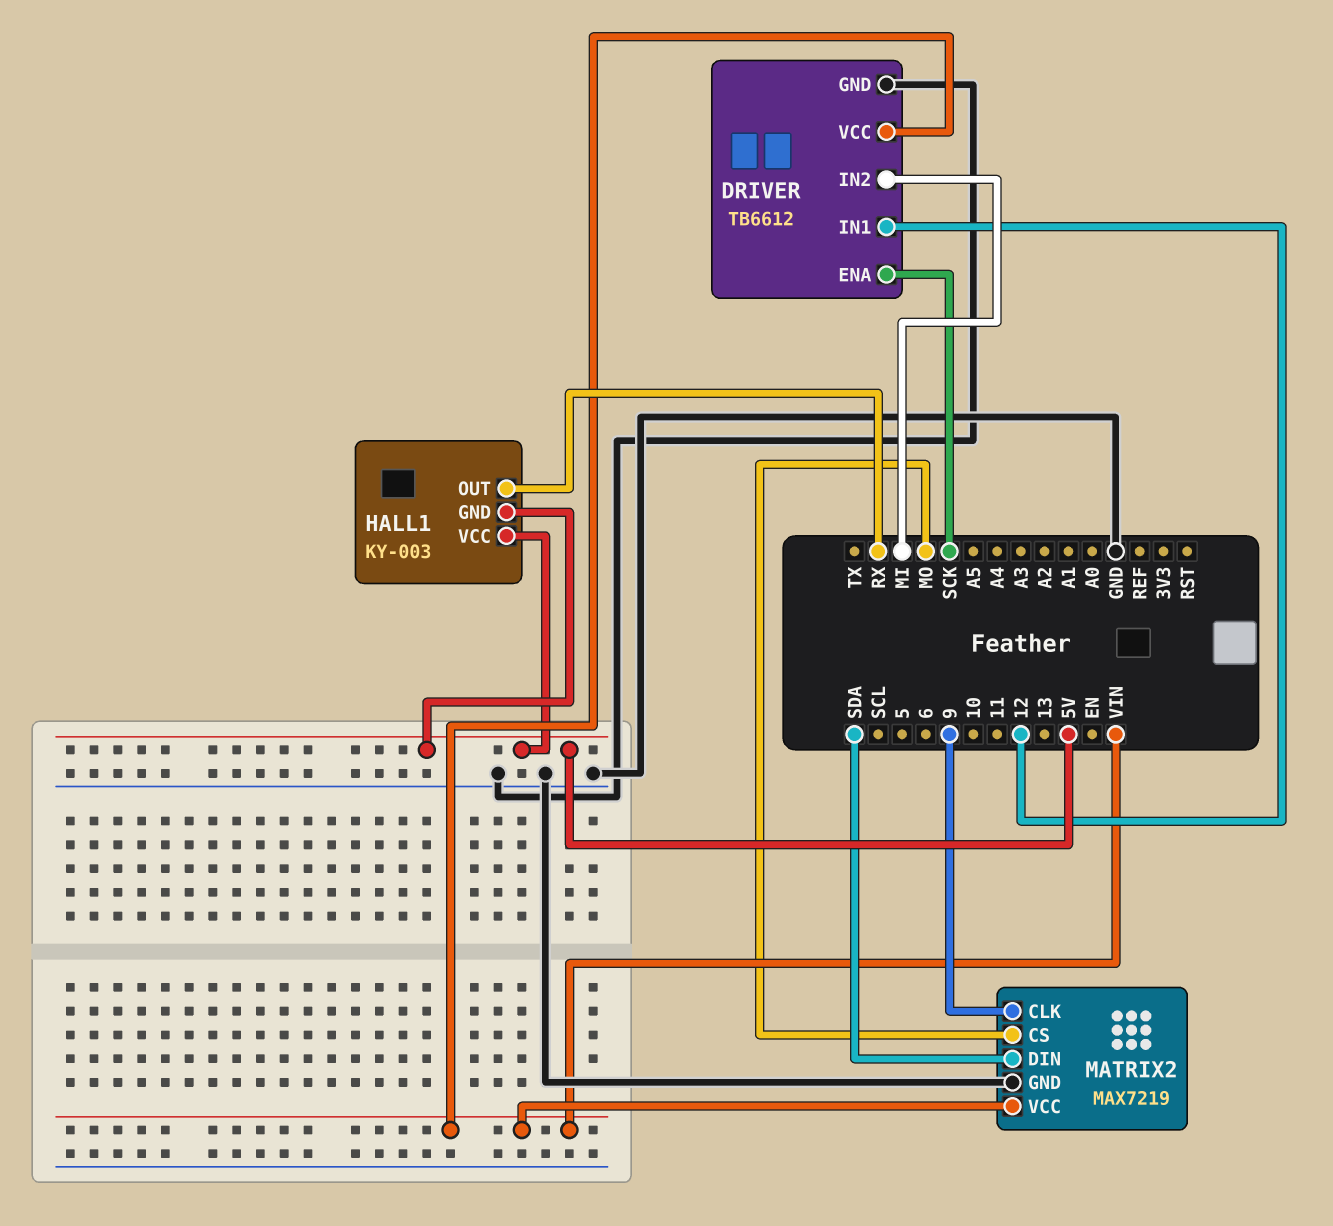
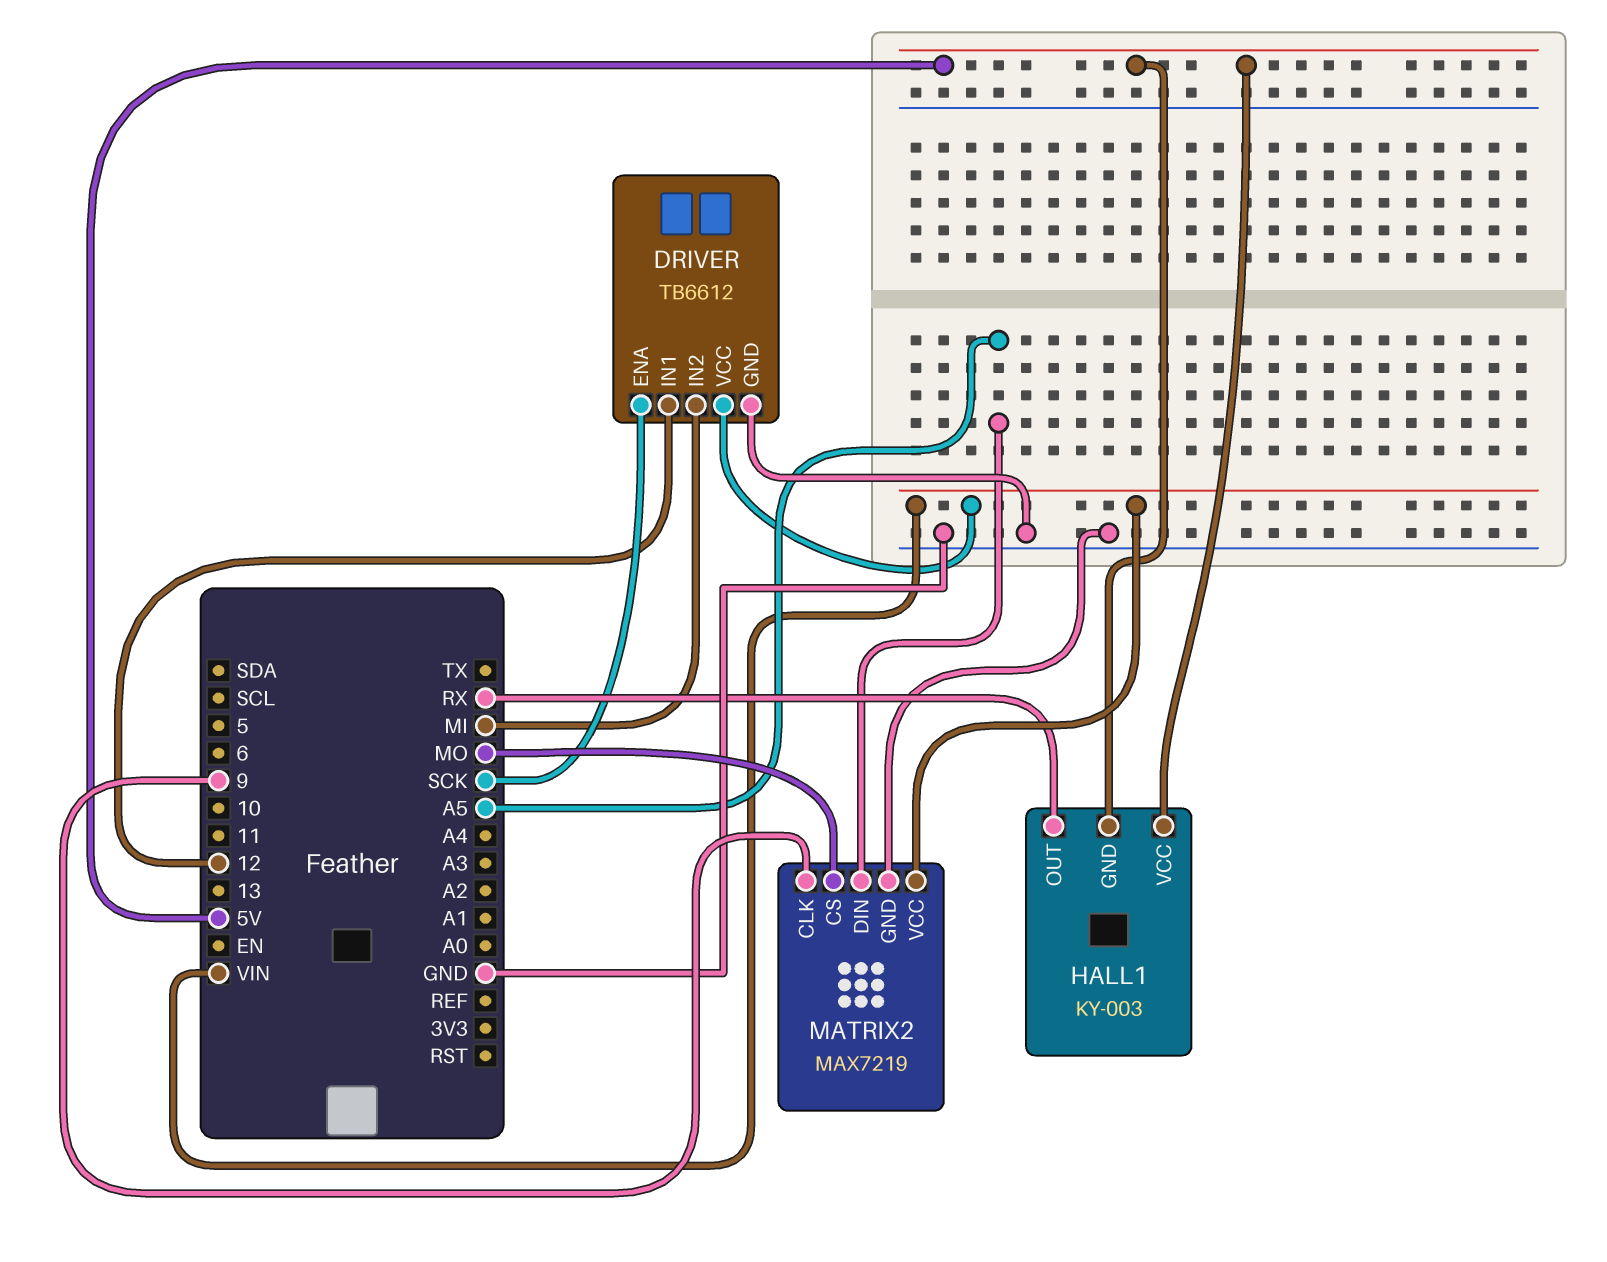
MATRIX2 pin DIN: SDA -> A5

